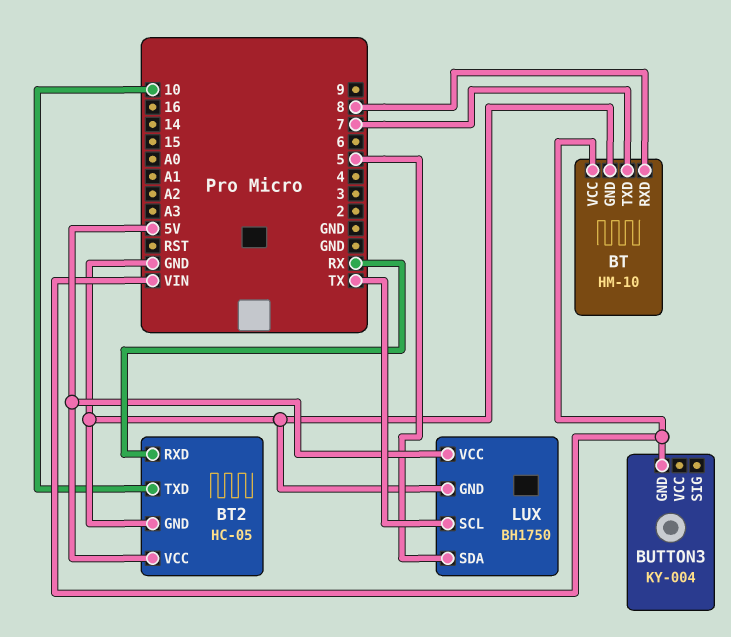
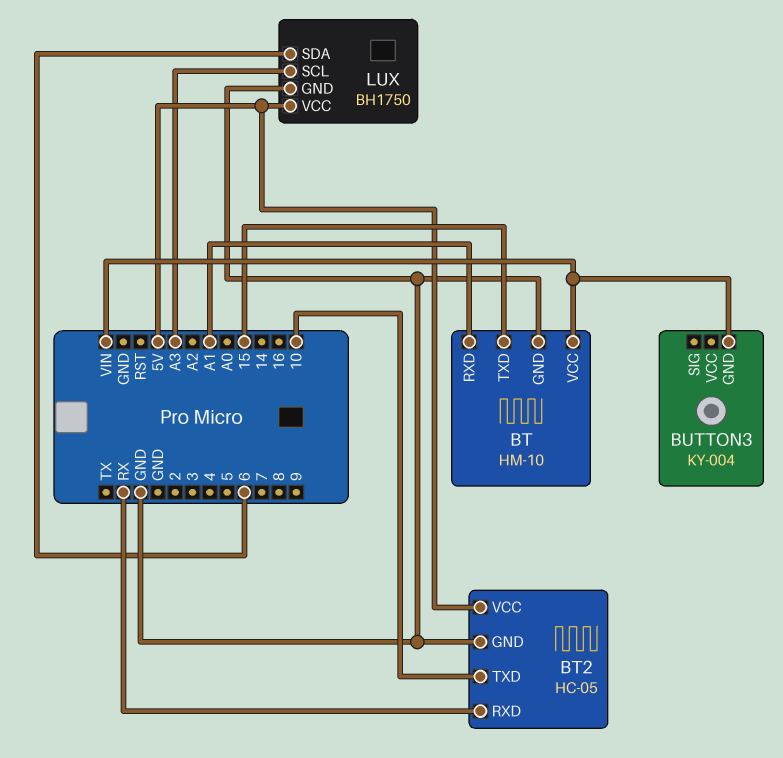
BT pin RXD: 8 -> A1
BT pin TXD: 7 -> 15
LUX pin SCL: TX -> A3
LUX pin SDA: 5 -> 6

